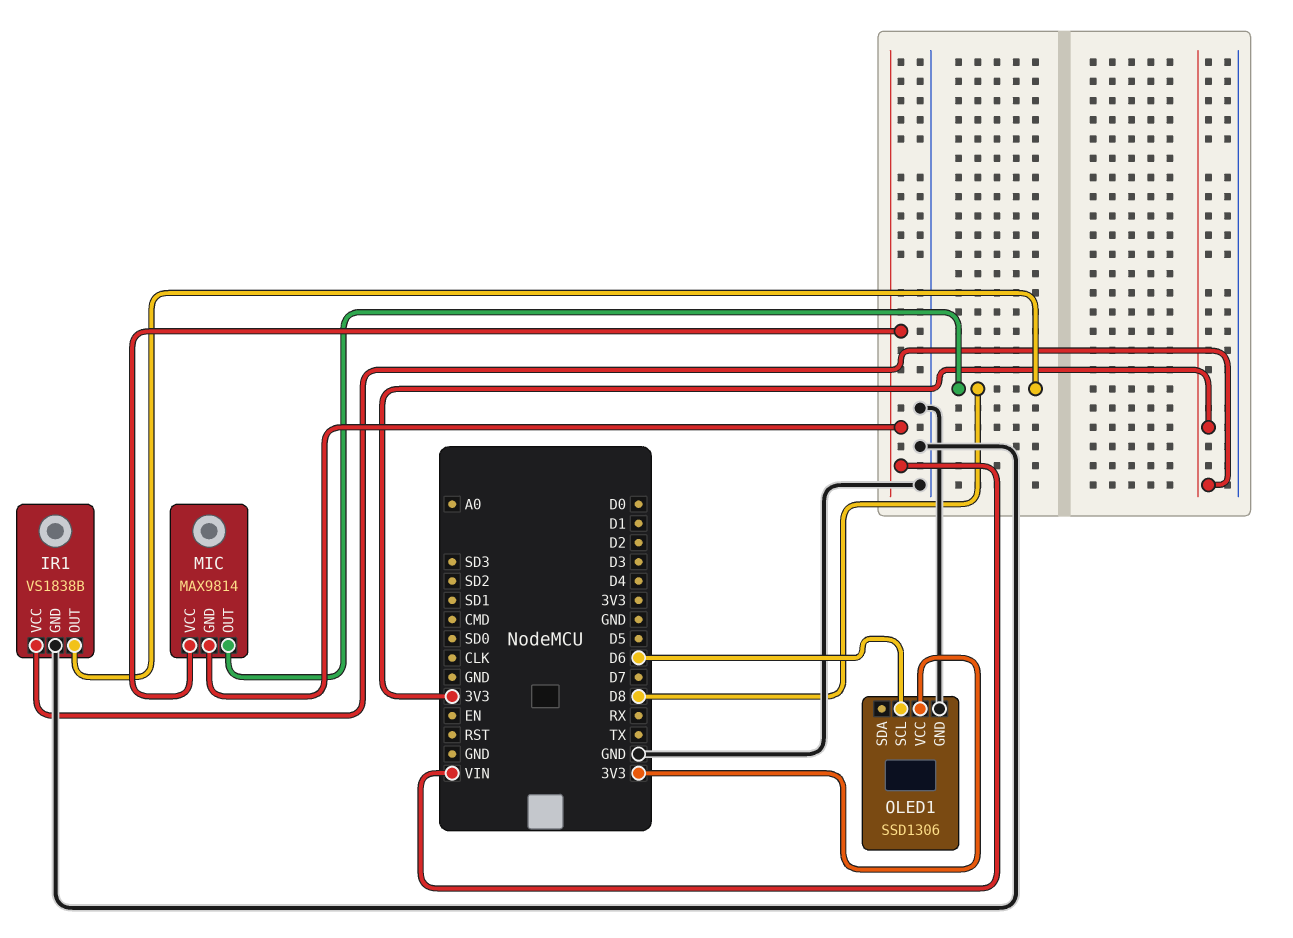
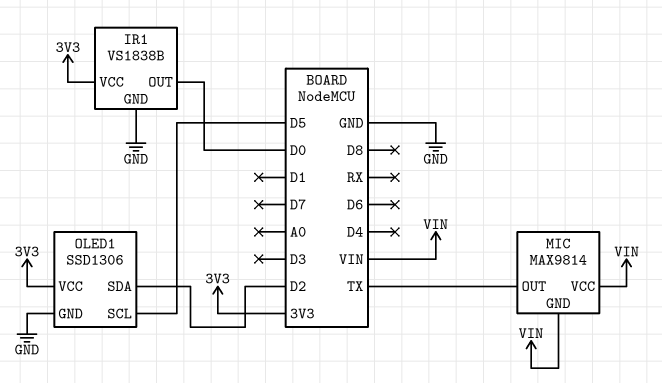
IR1 pin OUT: D8 -> D0
MIC pin OUT: D8 -> TX
OLED1 pin SCL: D6 -> D5
OLED1 pin SDA: none -> D2

